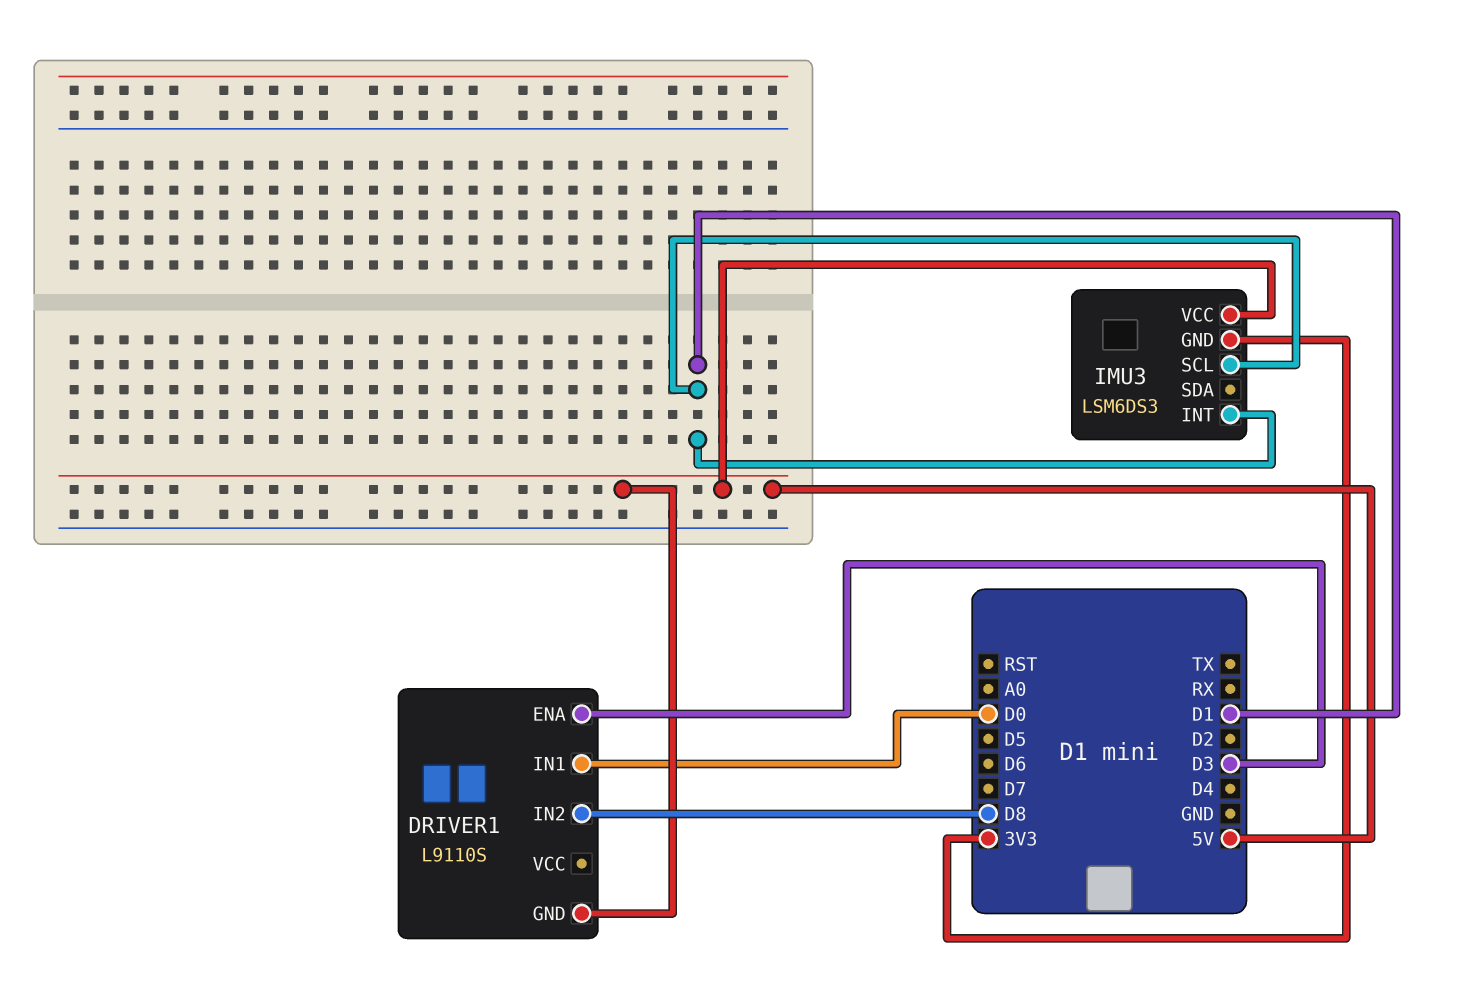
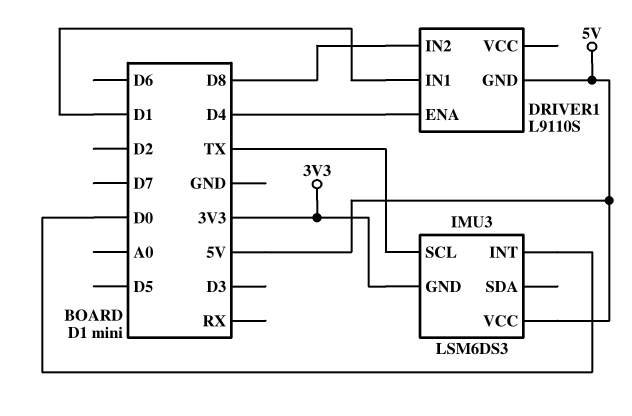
DRIVER1 pin ENA: D3 -> D4
DRIVER1 pin IN1: D0 -> D1
IMU3 pin INT: D1 -> D0
IMU3 pin SCL: D1 -> TX

